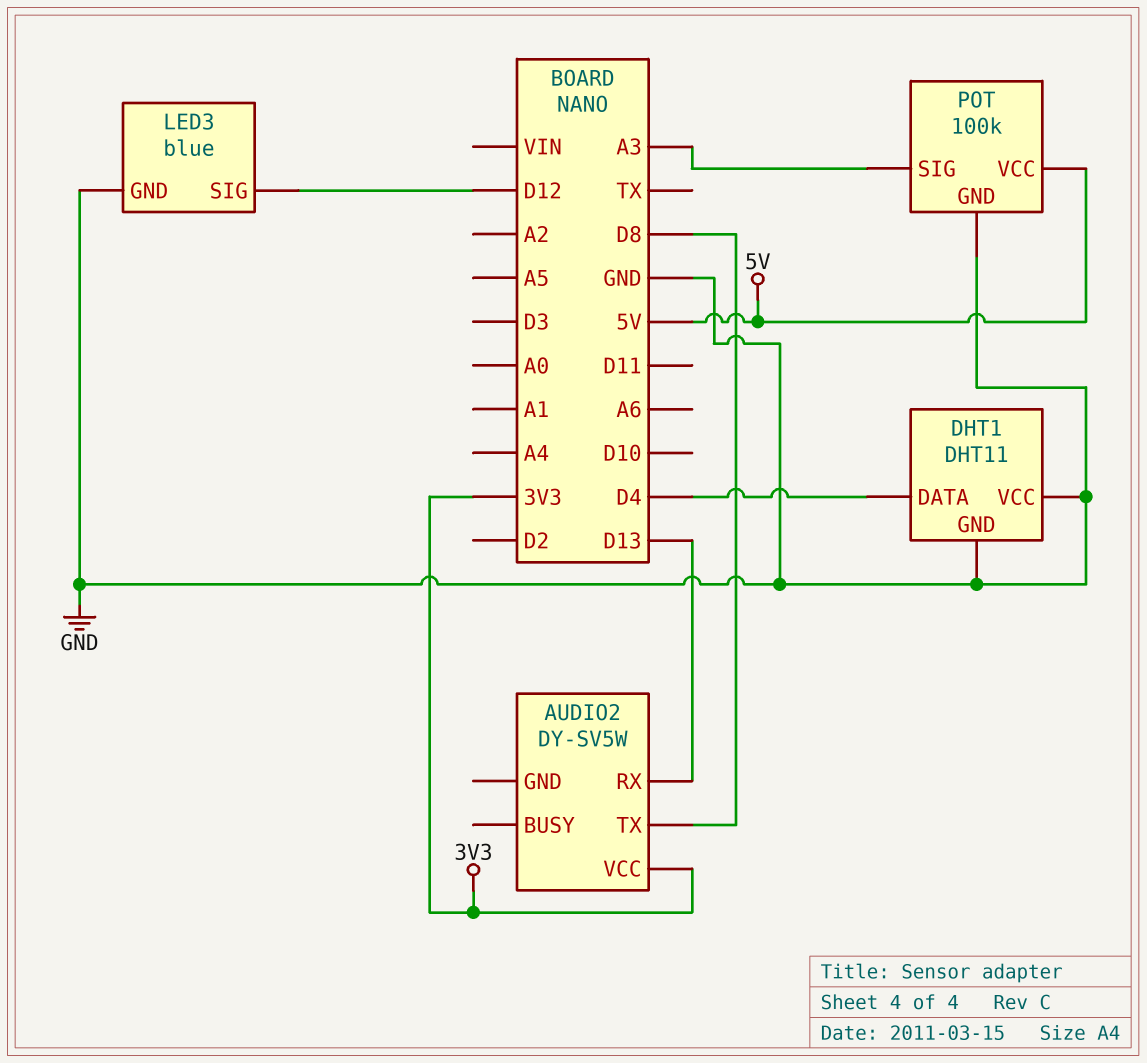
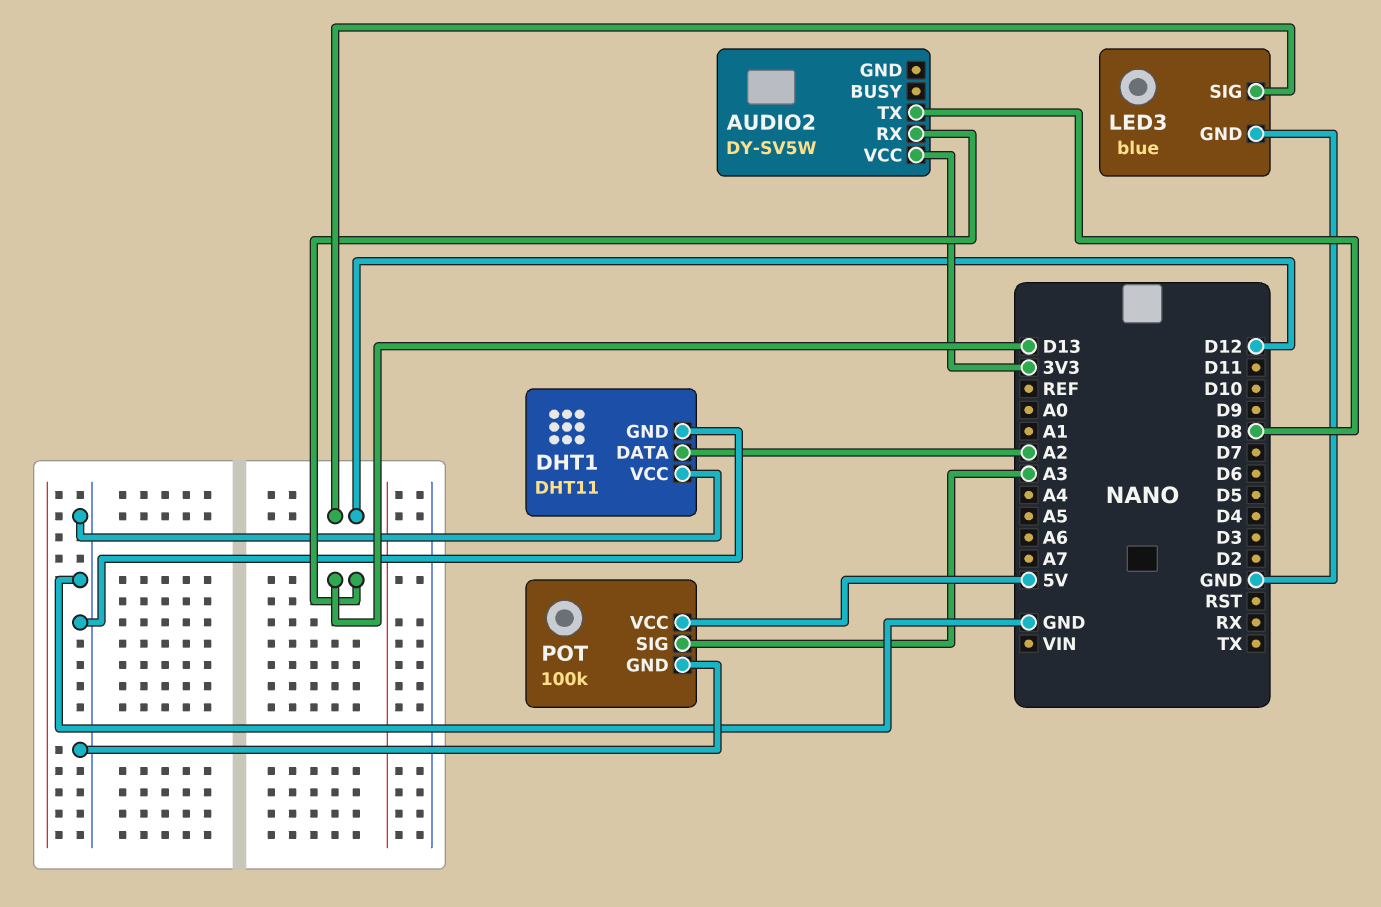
DHT1 pin DATA: D4 -> A2

